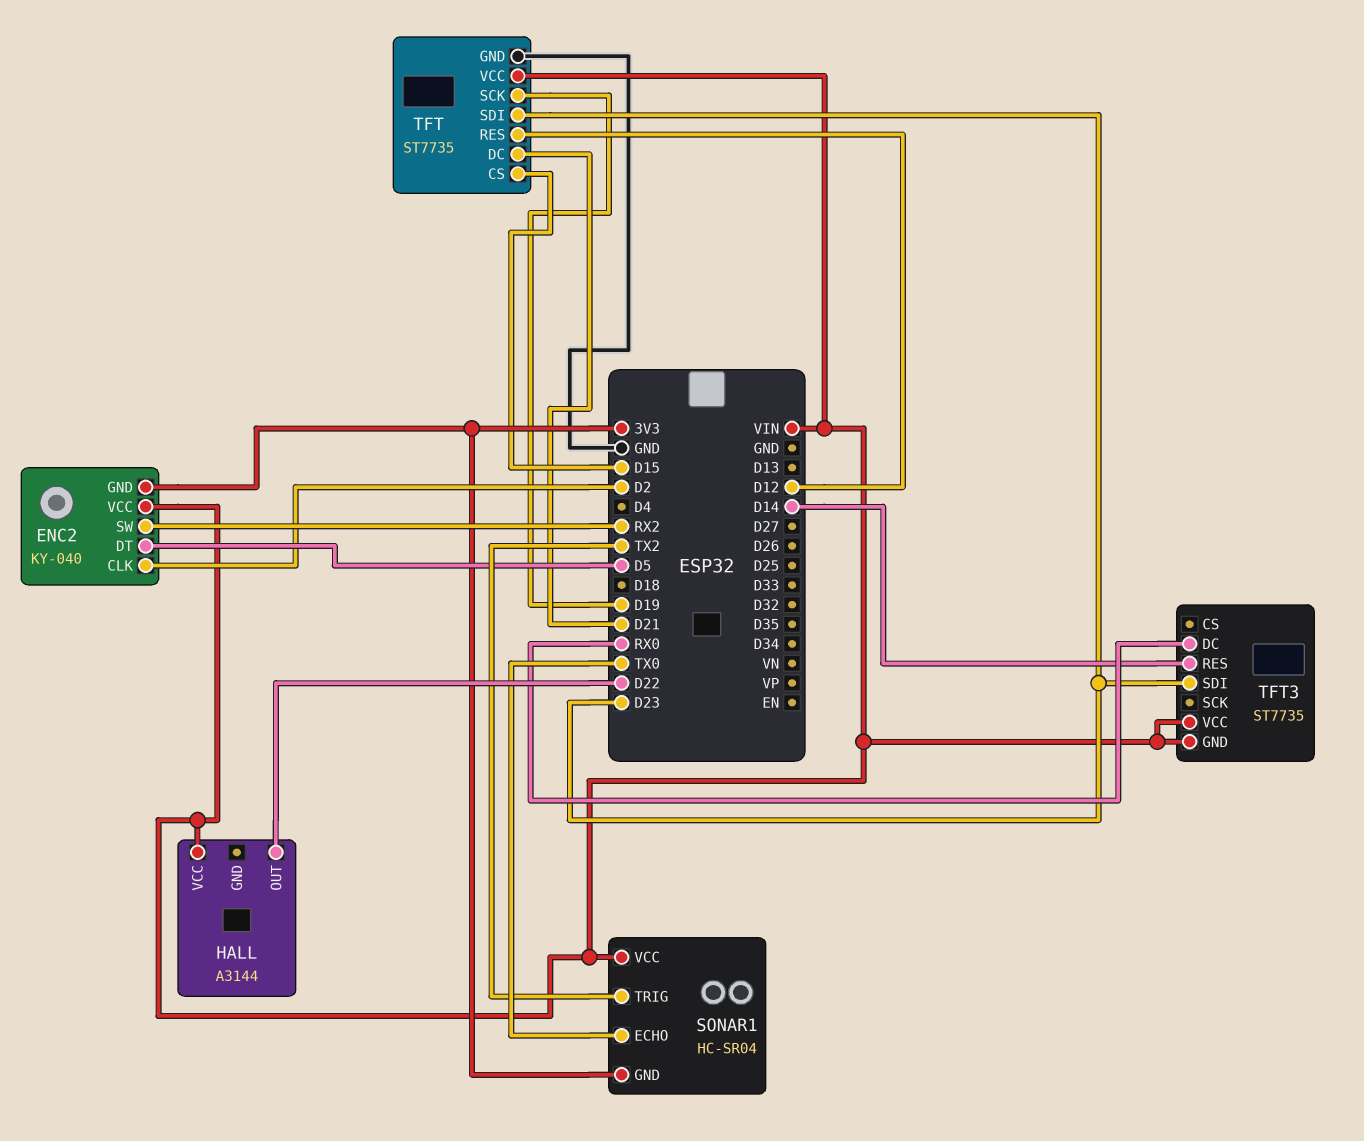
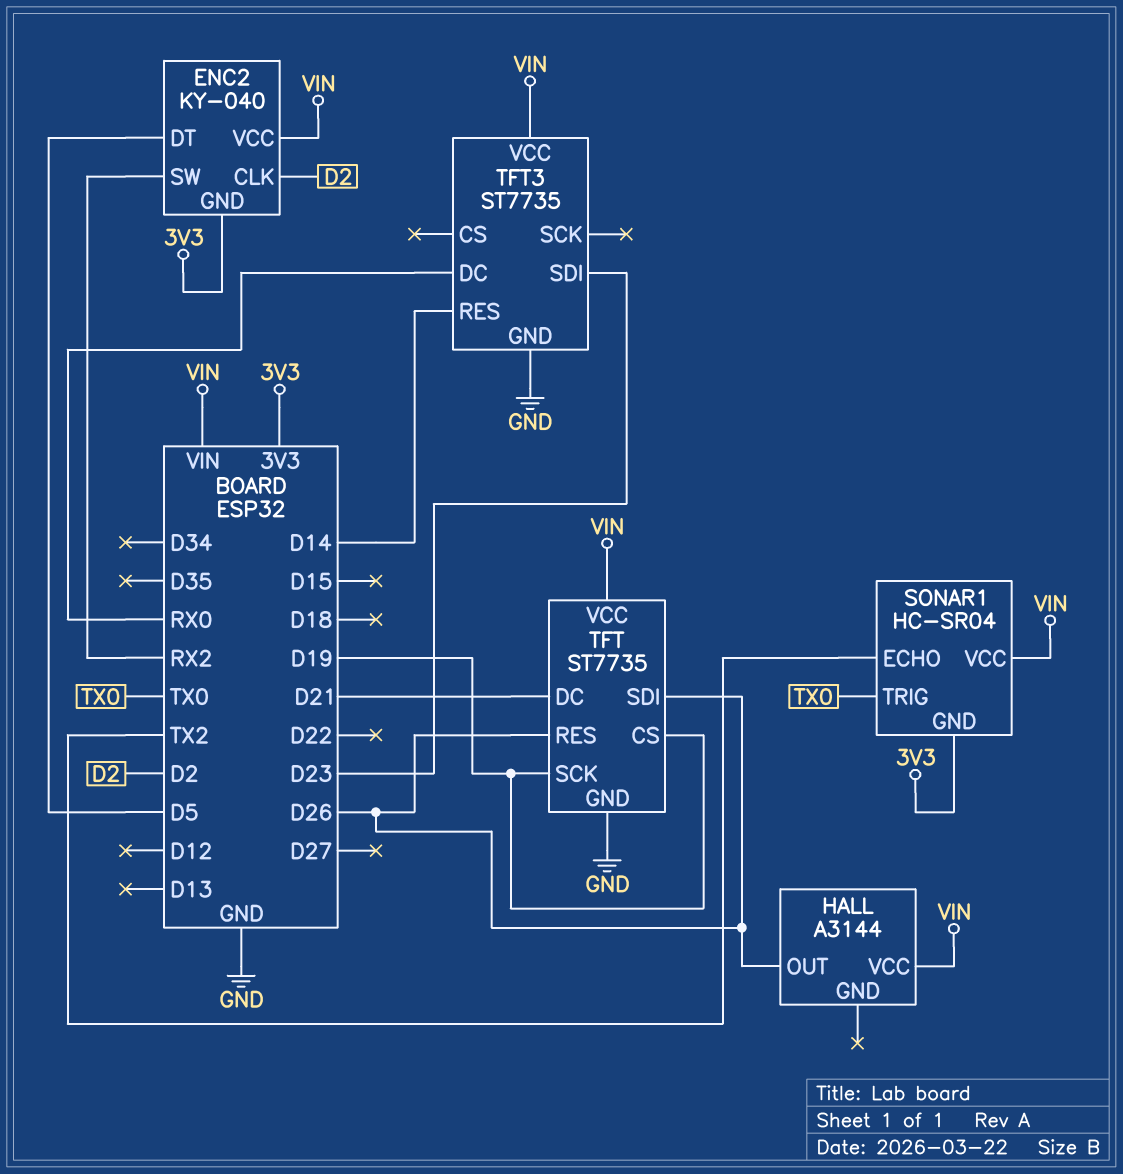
HALL pin OUT: D22 -> D26
SONAR1 pin ECHO: TX0 -> TX2
SONAR1 pin TRIG: TX2 -> TX0
TFT pin CS: D15 -> D19
TFT pin RES: D12 -> D26
TFT pin SDI: D23 -> D26
TFT3 pin GND: VIN -> GND

